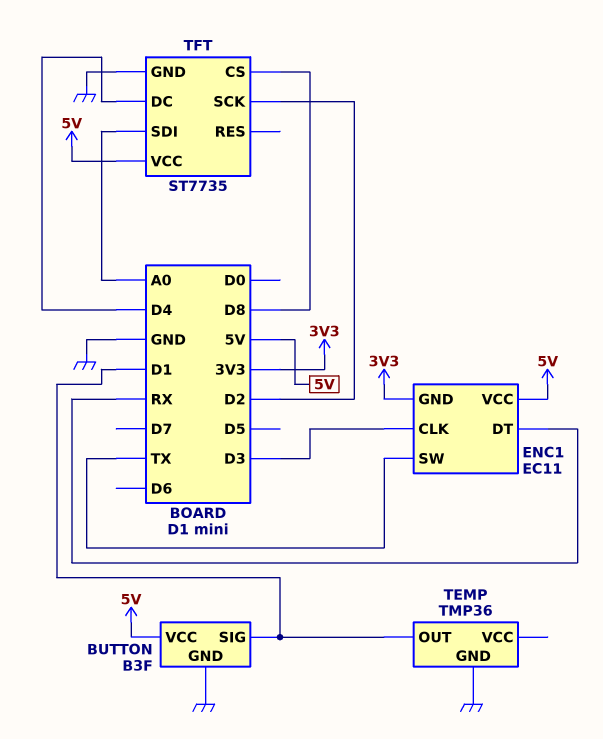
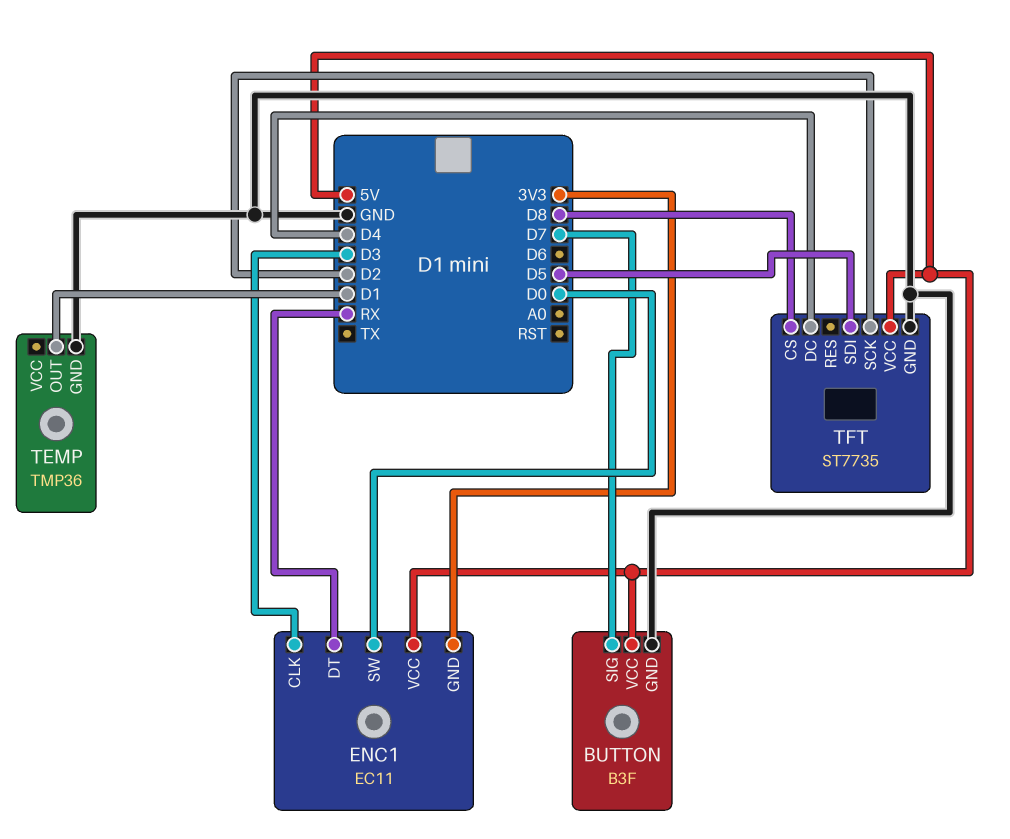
BUTTON pin SIG: D1 -> D7
ENC1 pin SW: TX -> D0
TFT pin SDI: A0 -> D5

